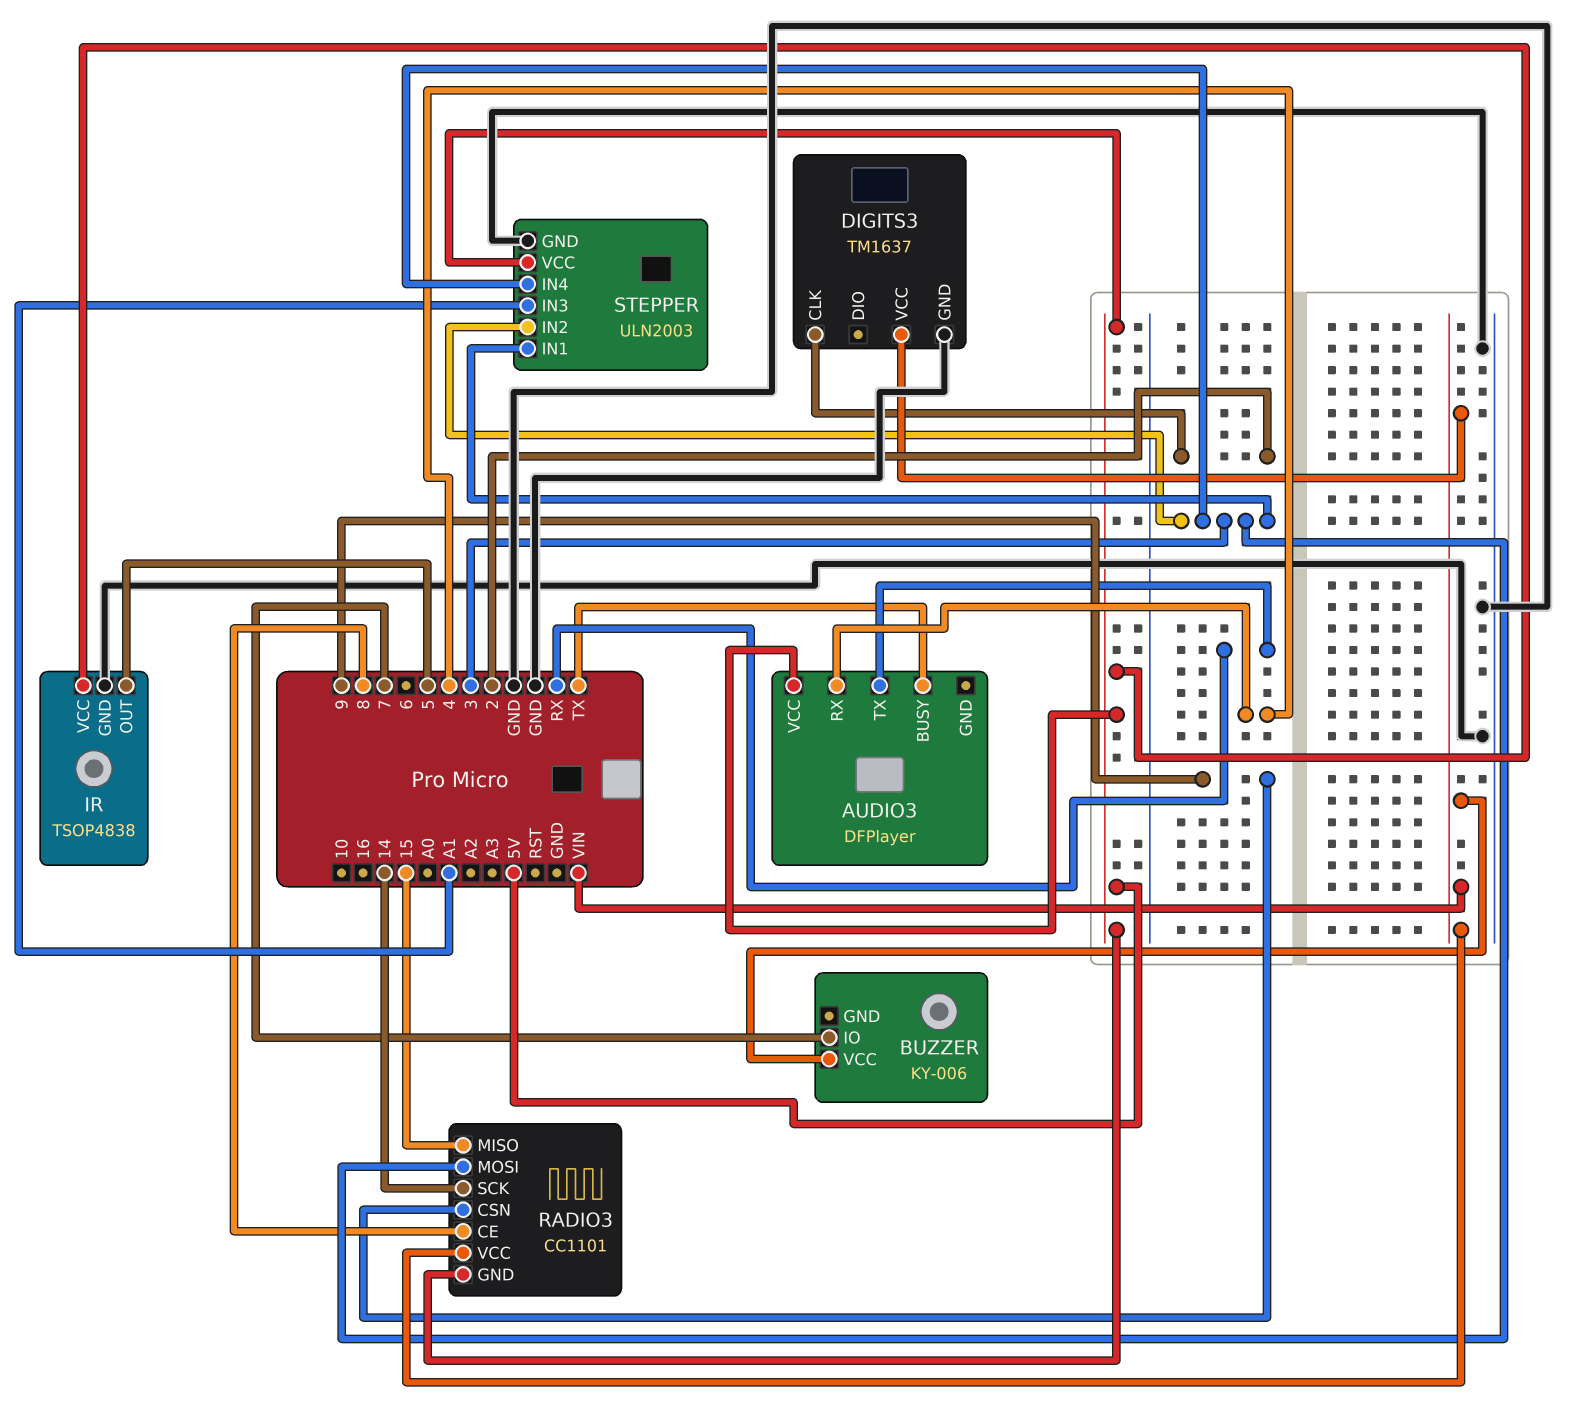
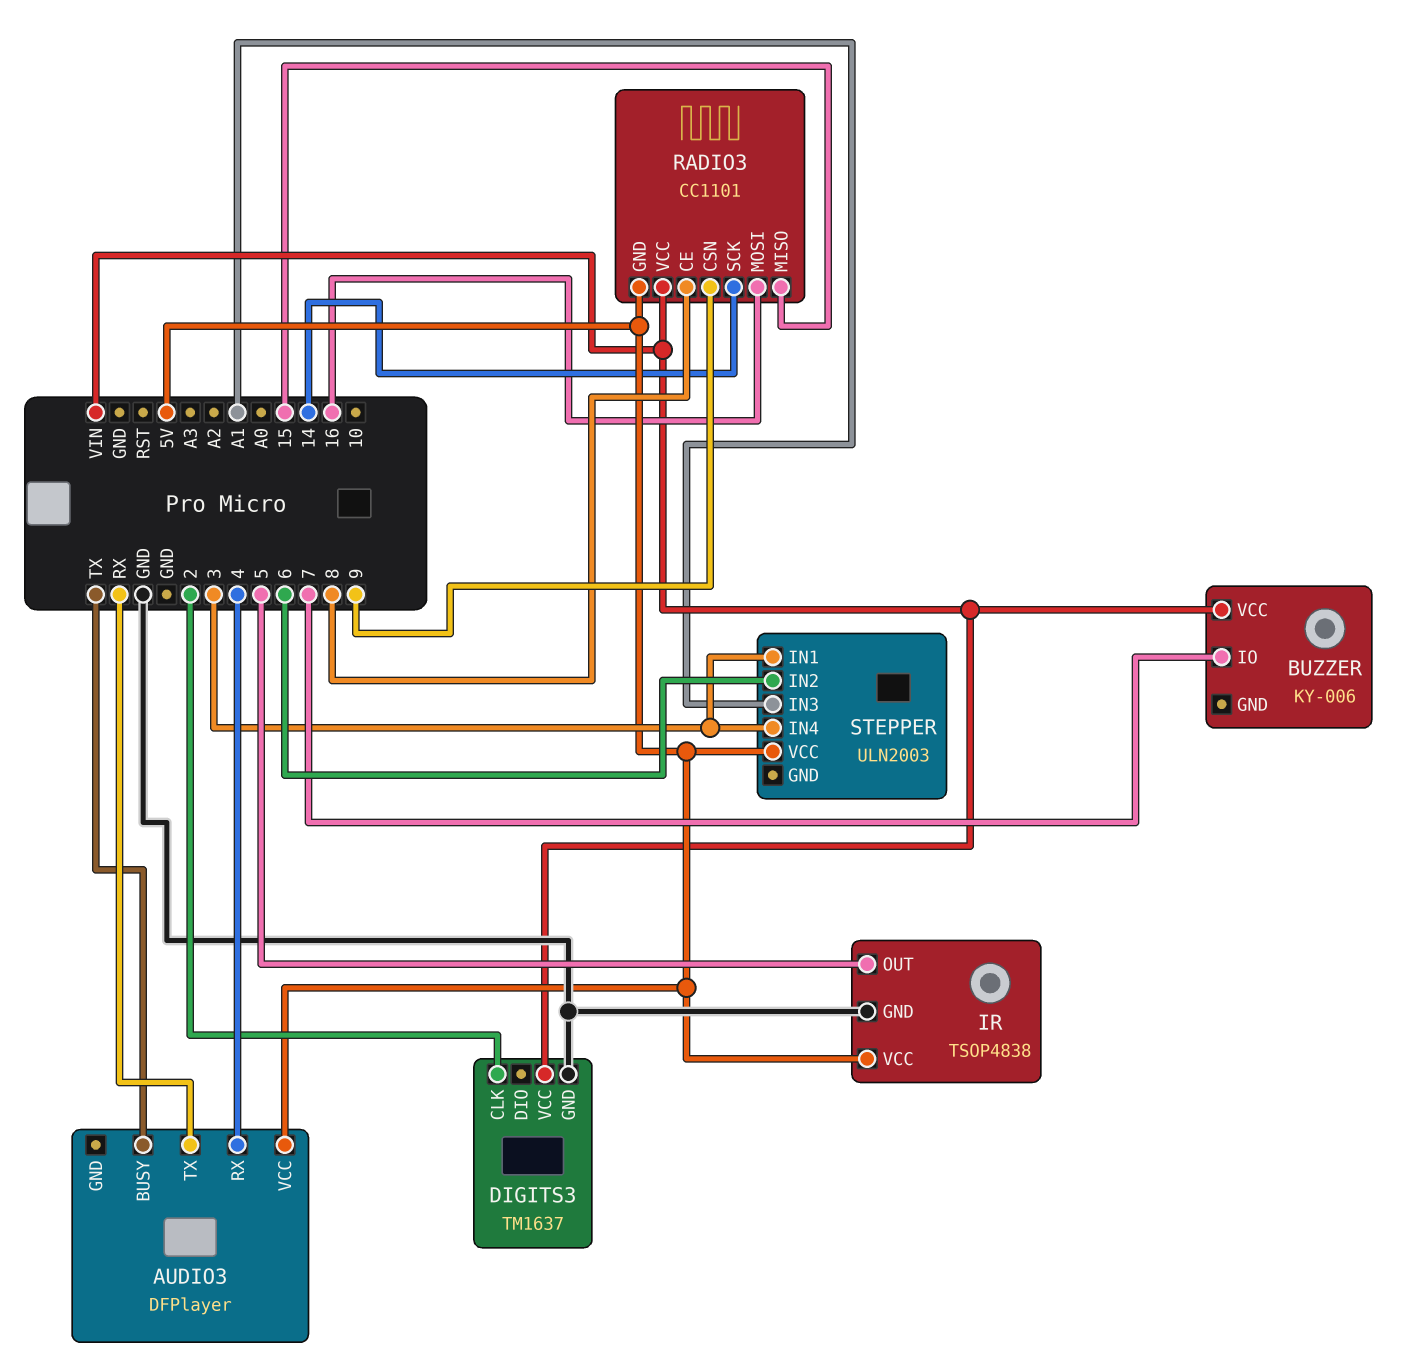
RADIO3 pin MOSI: 3 -> 16
STEPPER pin GND: GND -> none
STEPPER pin IN2: 3 -> 6

